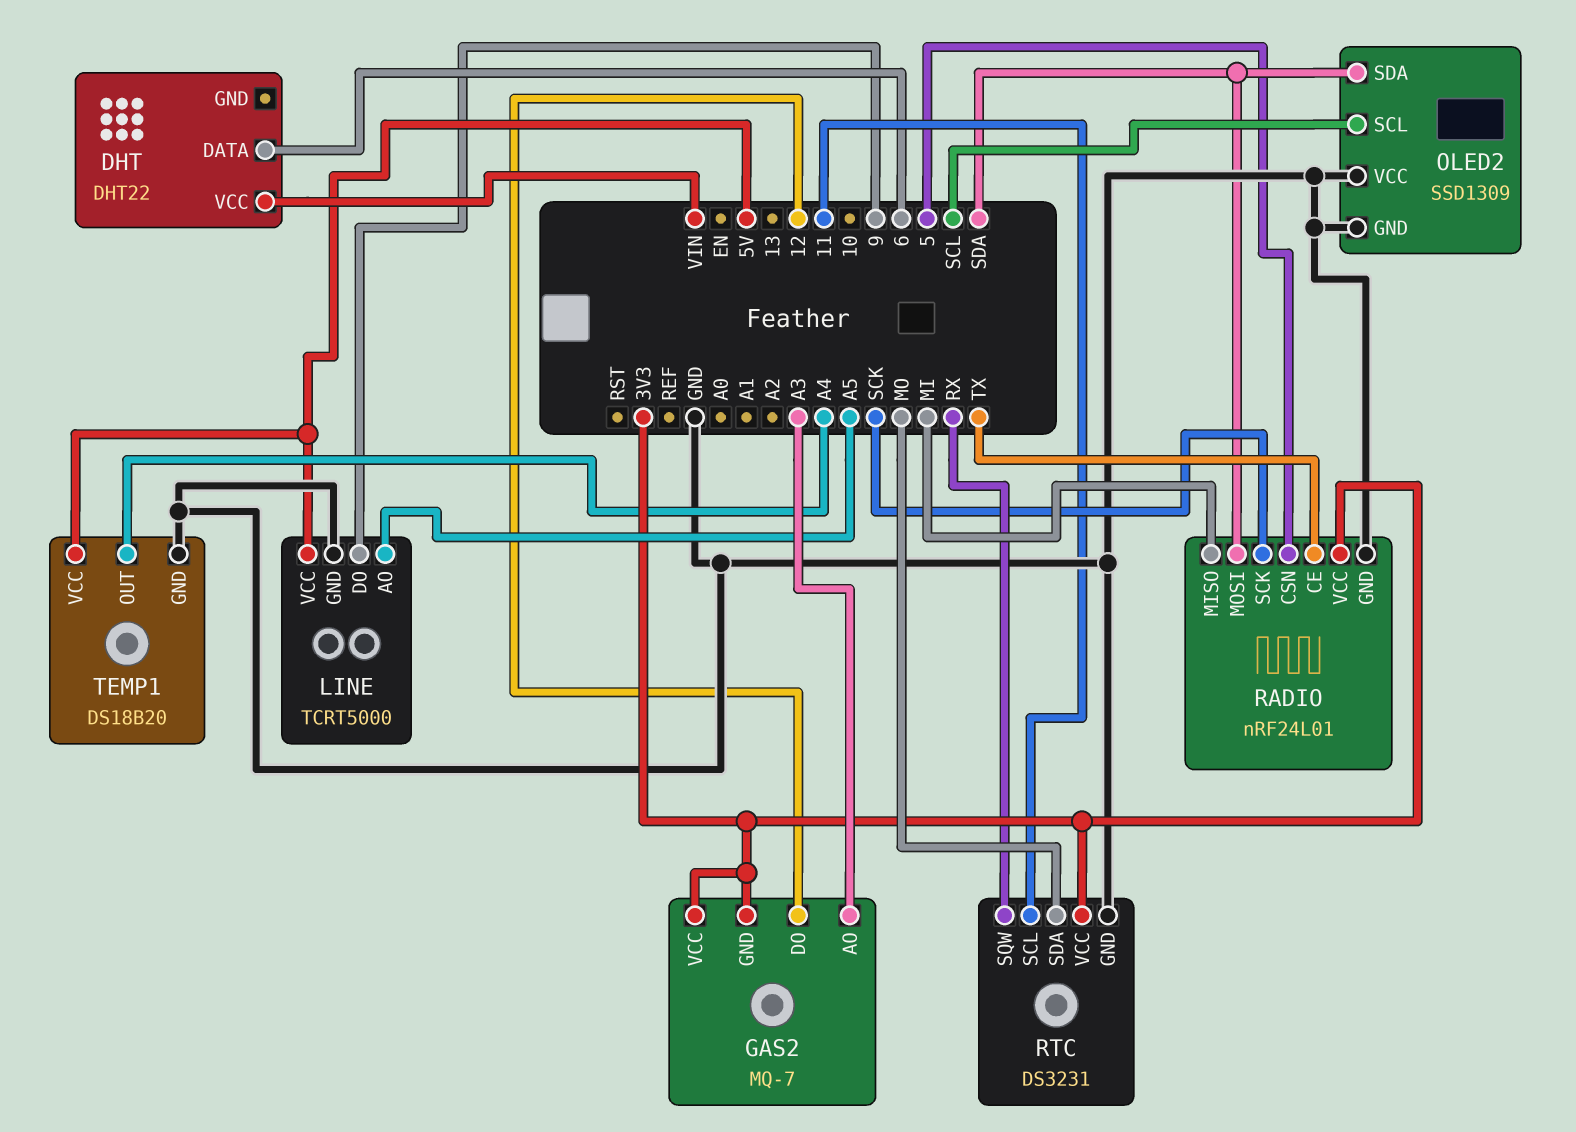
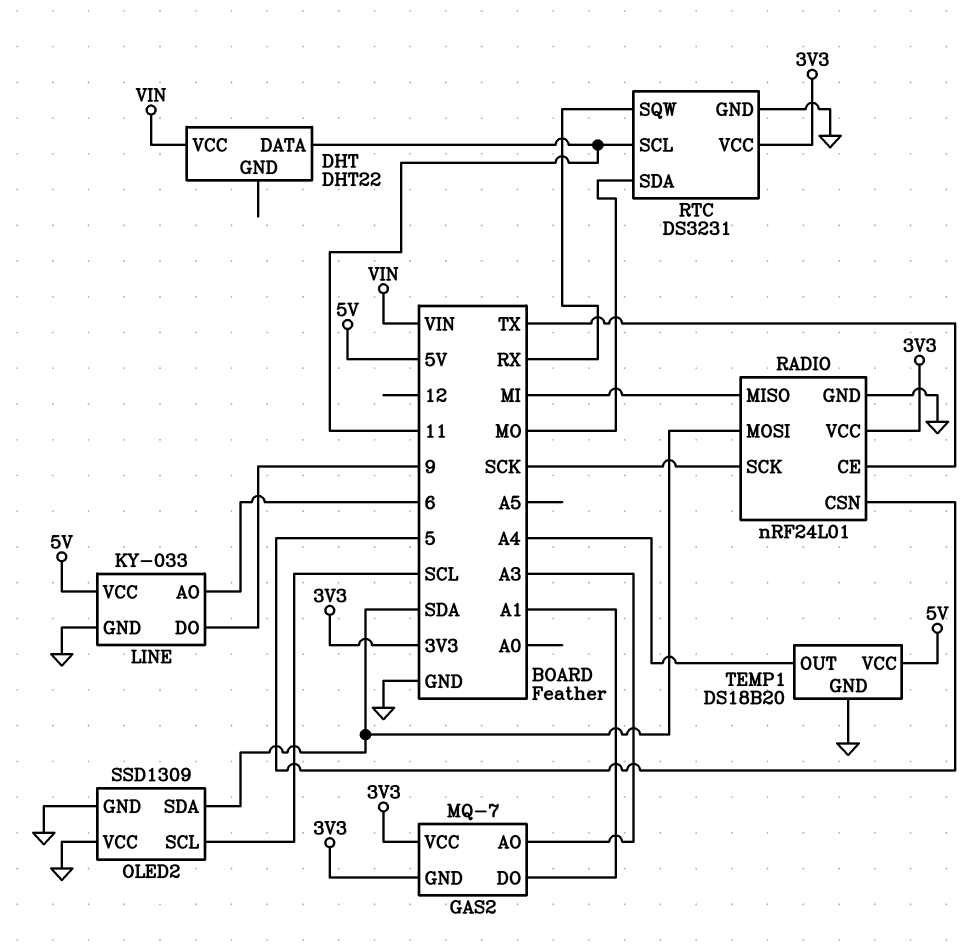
DHT pin DATA: 6 -> 11
GAS2 pin DO: 12 -> A1
LINE: TCRT5000 -> KY-033
LINE pin AO: A5 -> 6

